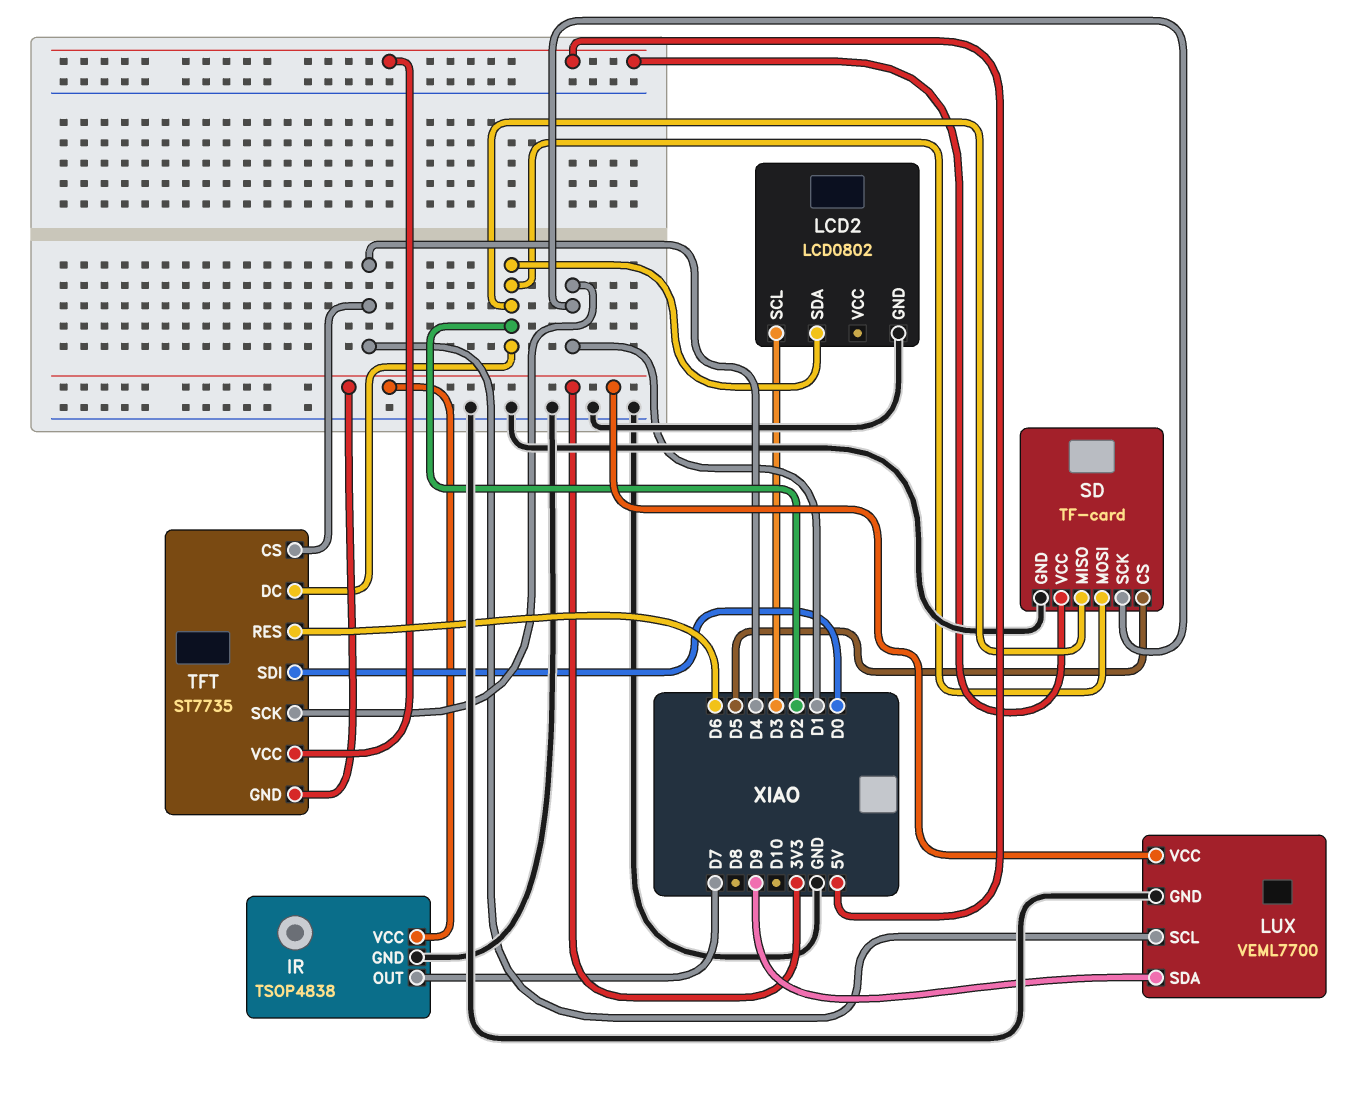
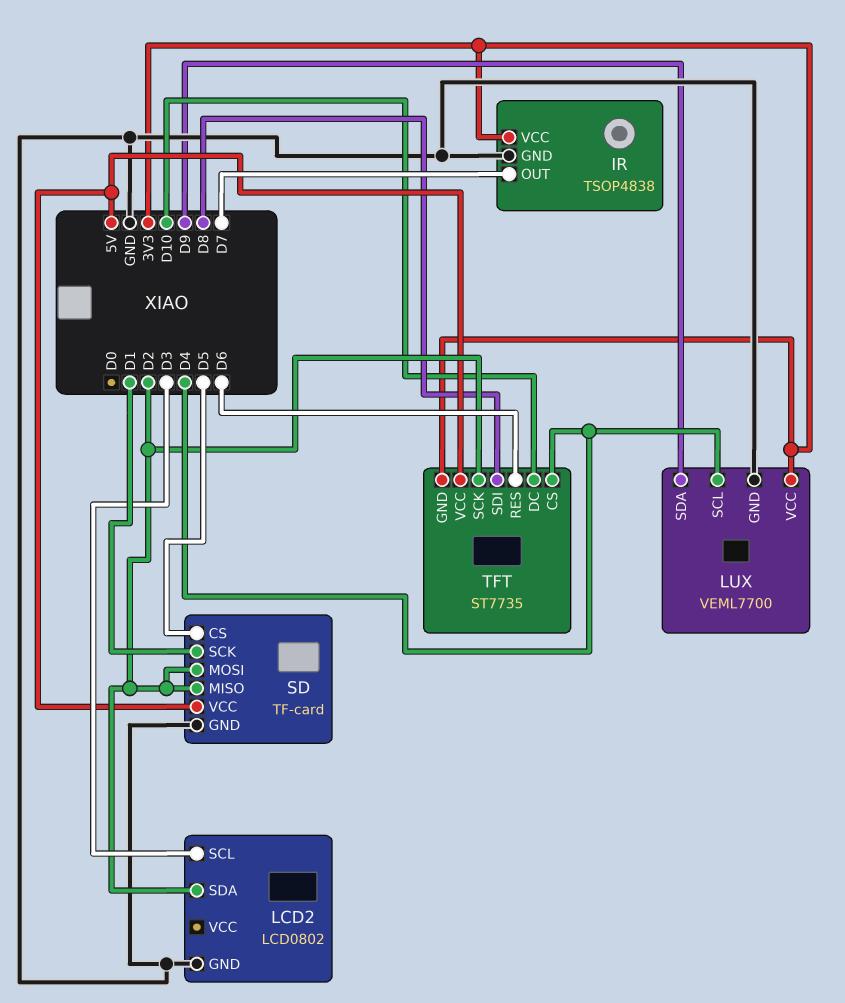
TFT pin DC: D2 -> D10
TFT pin SCK: D1 -> D2
TFT pin SDI: D0 -> D8

